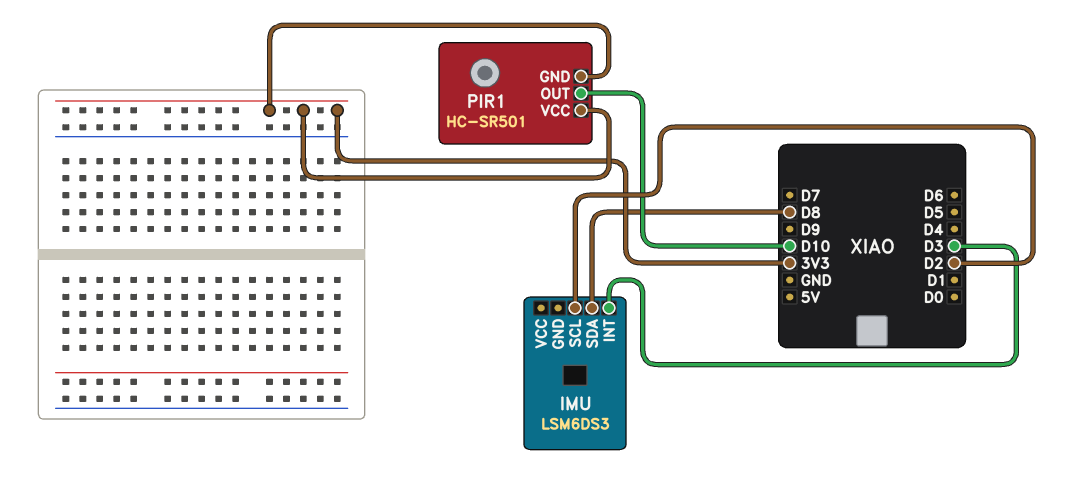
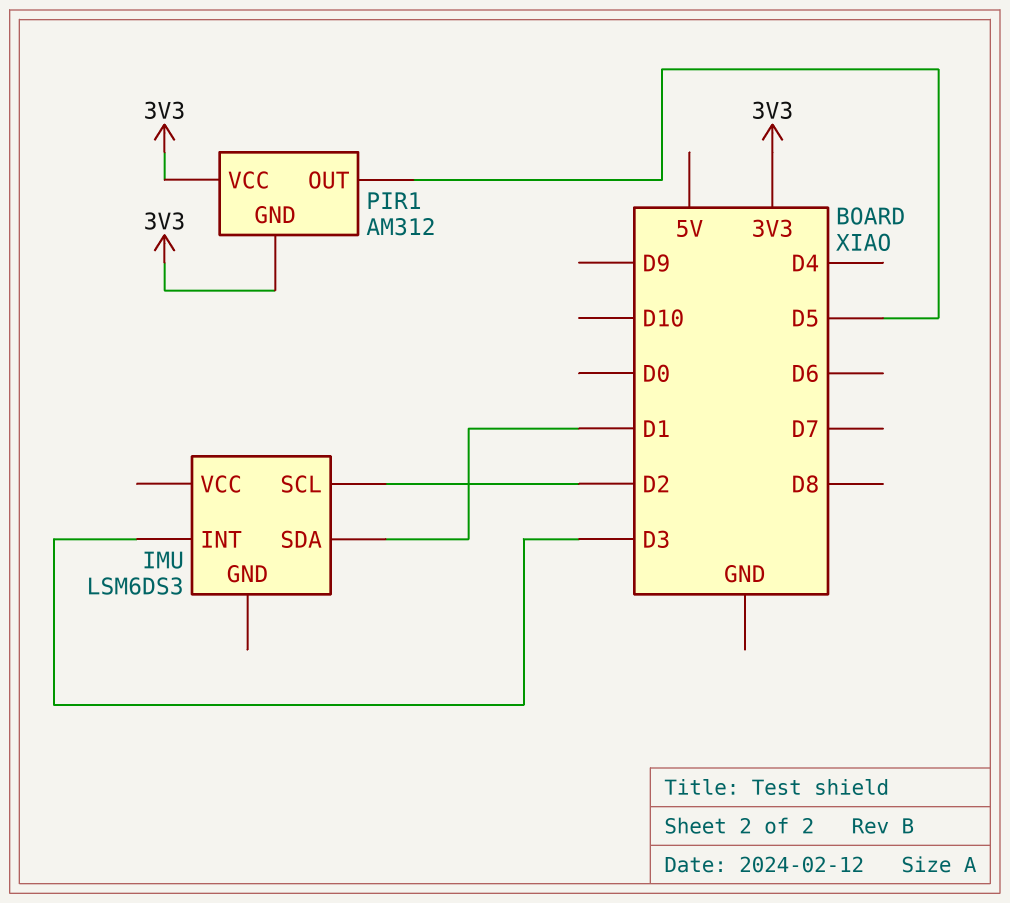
IMU pin SDA: D8 -> D1
PIR1: HC-SR501 -> AM312
PIR1 pin OUT: D10 -> D5

